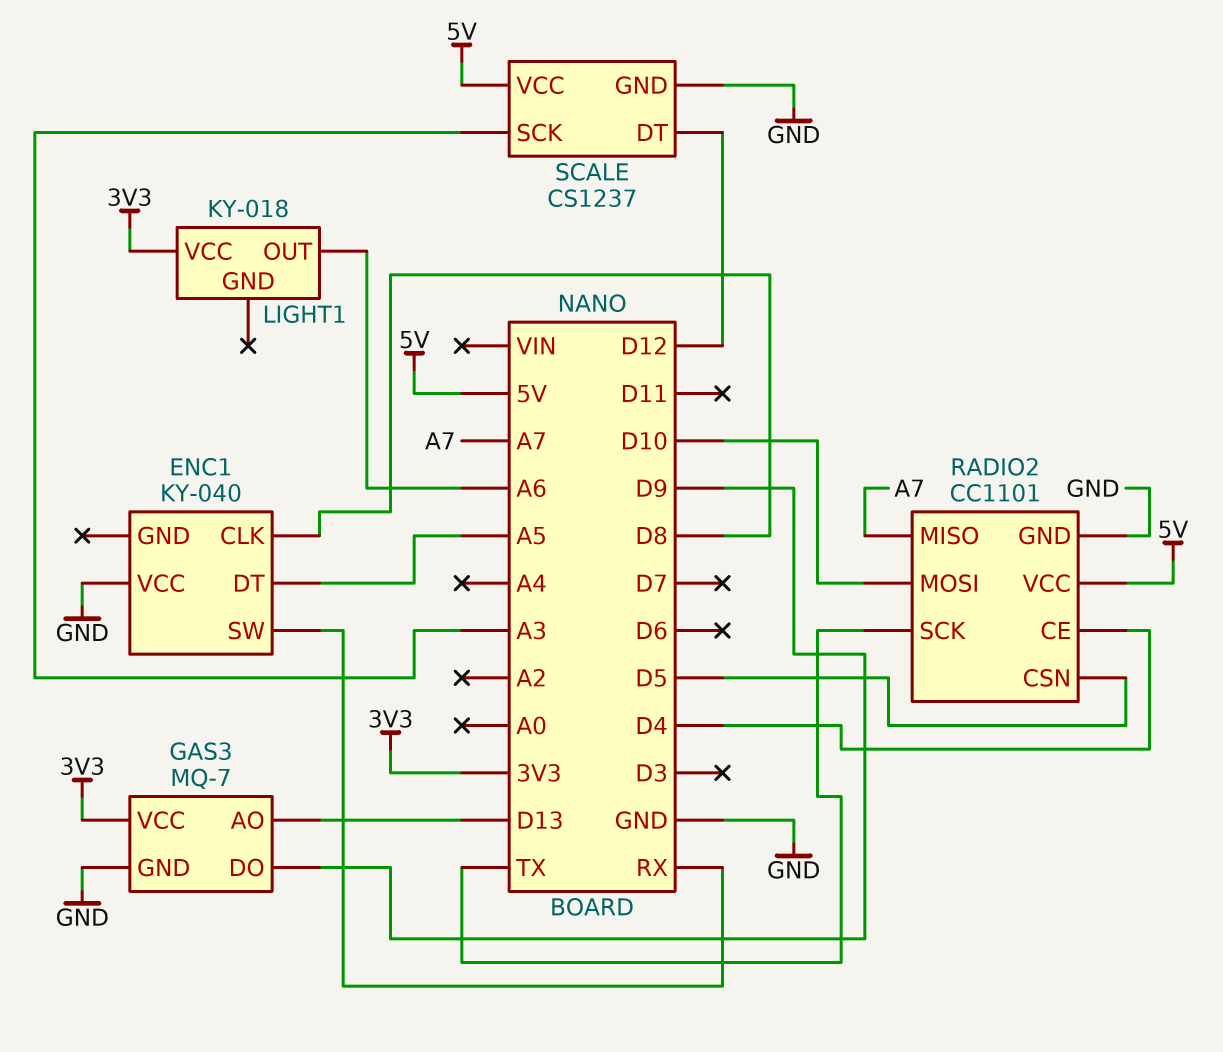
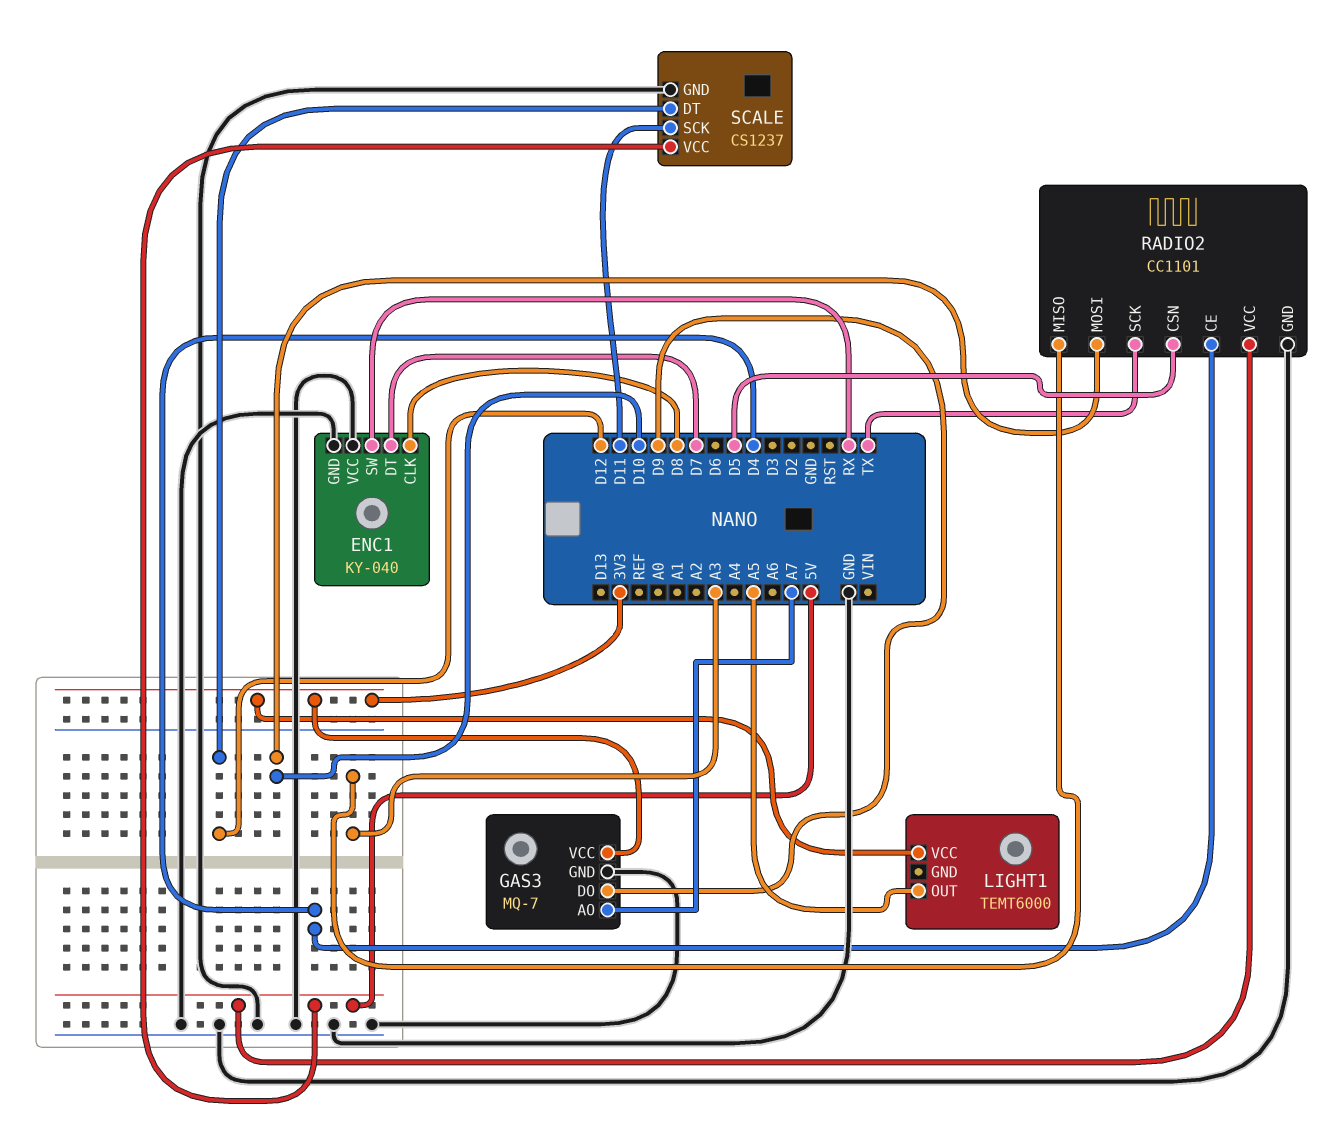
ENC1 pin DT: A5 -> D7
ENC1 pin GND: none -> GND
GAS3 pin AO: D13 -> A7
LIGHT1: KY-018 -> TEMT6000
LIGHT1 pin OUT: A6 -> A5
RADIO2 pin MISO: A7 -> A3
SCALE pin SCK: A3 -> D11

